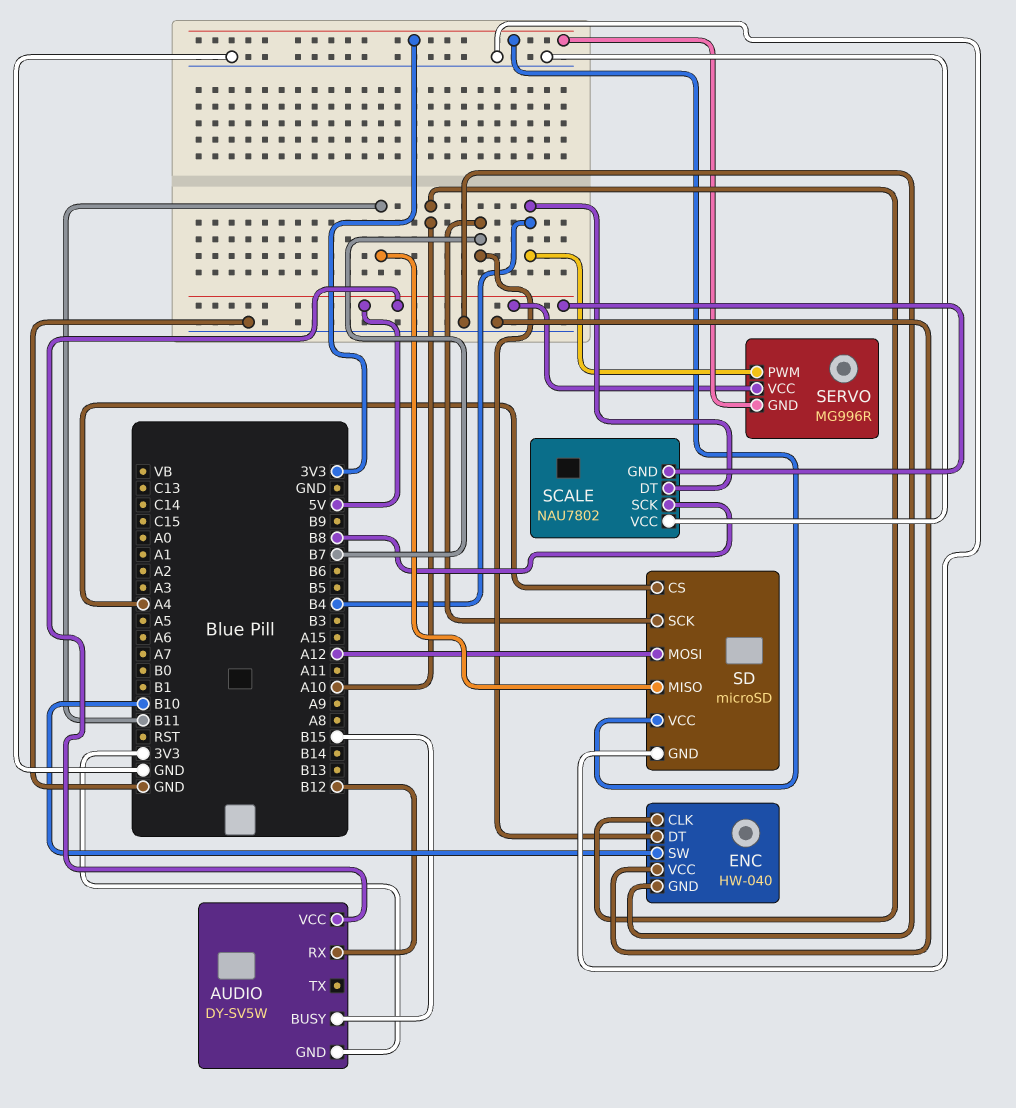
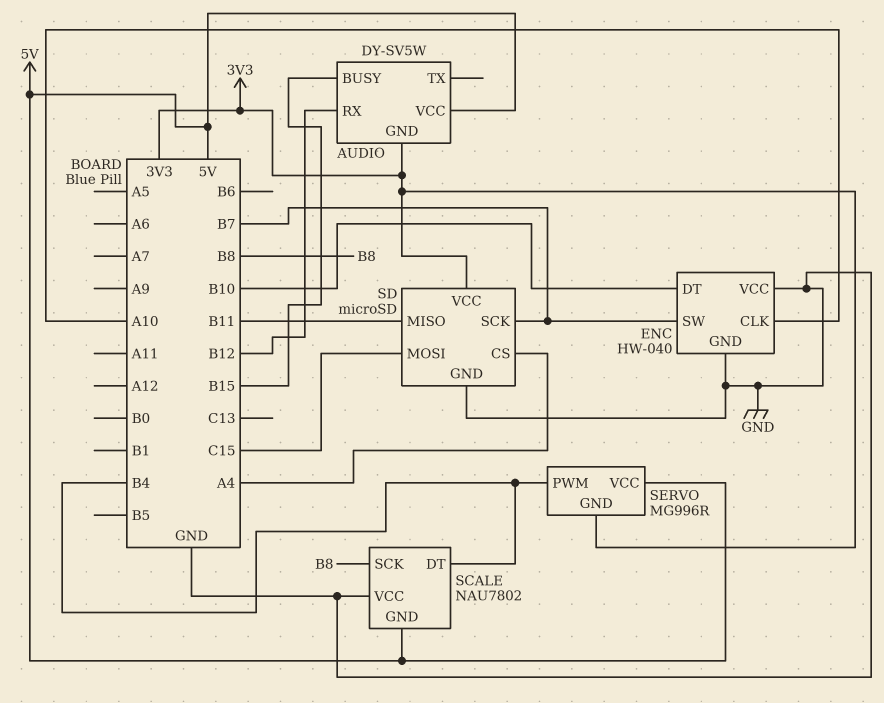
ENC pin DT: B7 -> B10
ENC pin SW: B10 -> B7
SD pin MOSI: A12 -> C15

